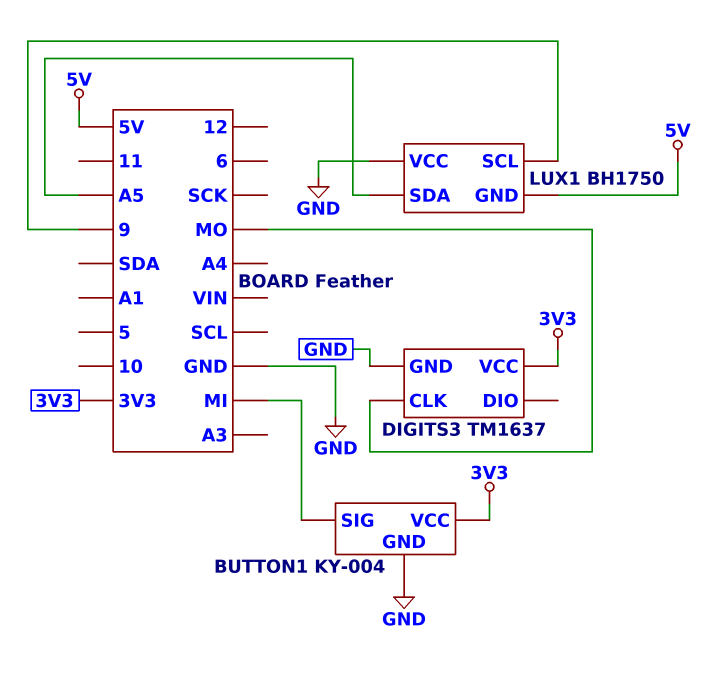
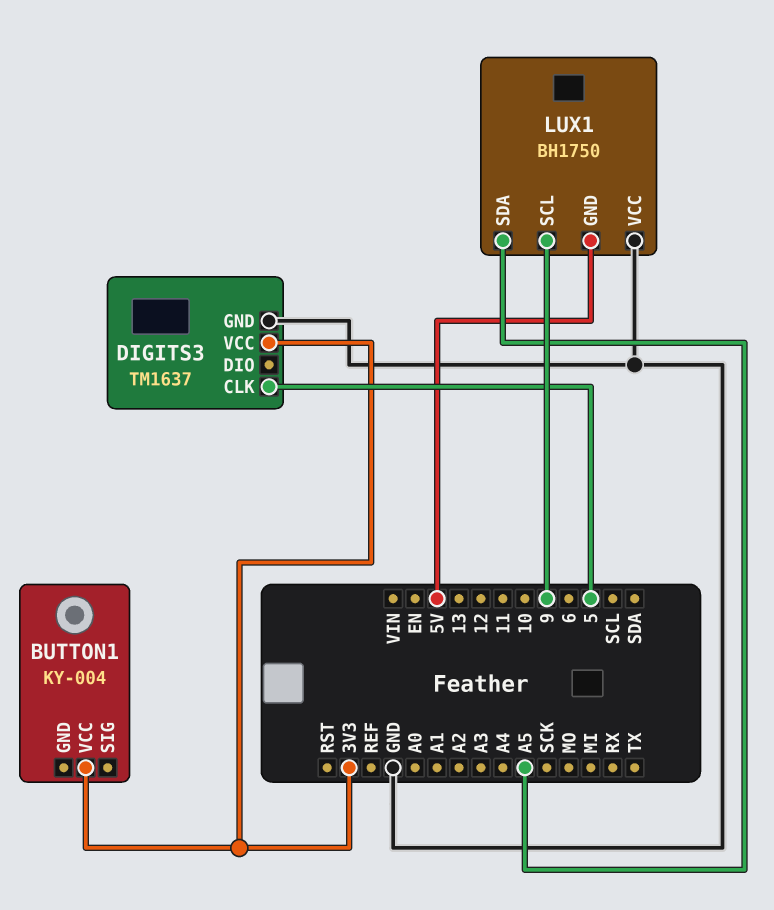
BUTTON1 pin GND: GND -> none
BUTTON1 pin SIG: MI -> none
DIGITS3 pin CLK: MO -> 5

